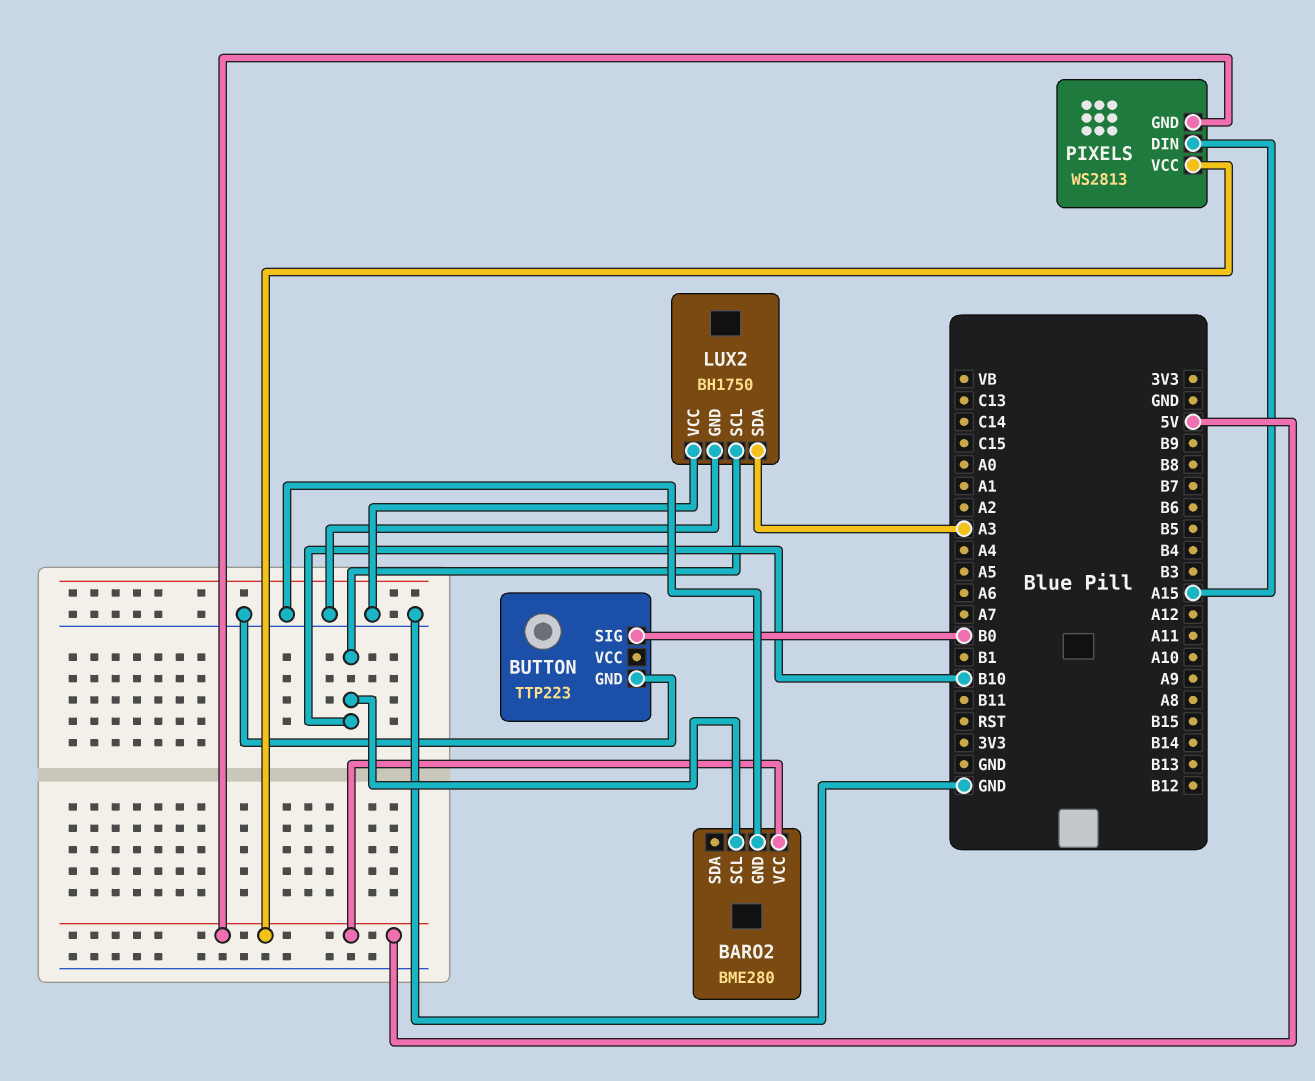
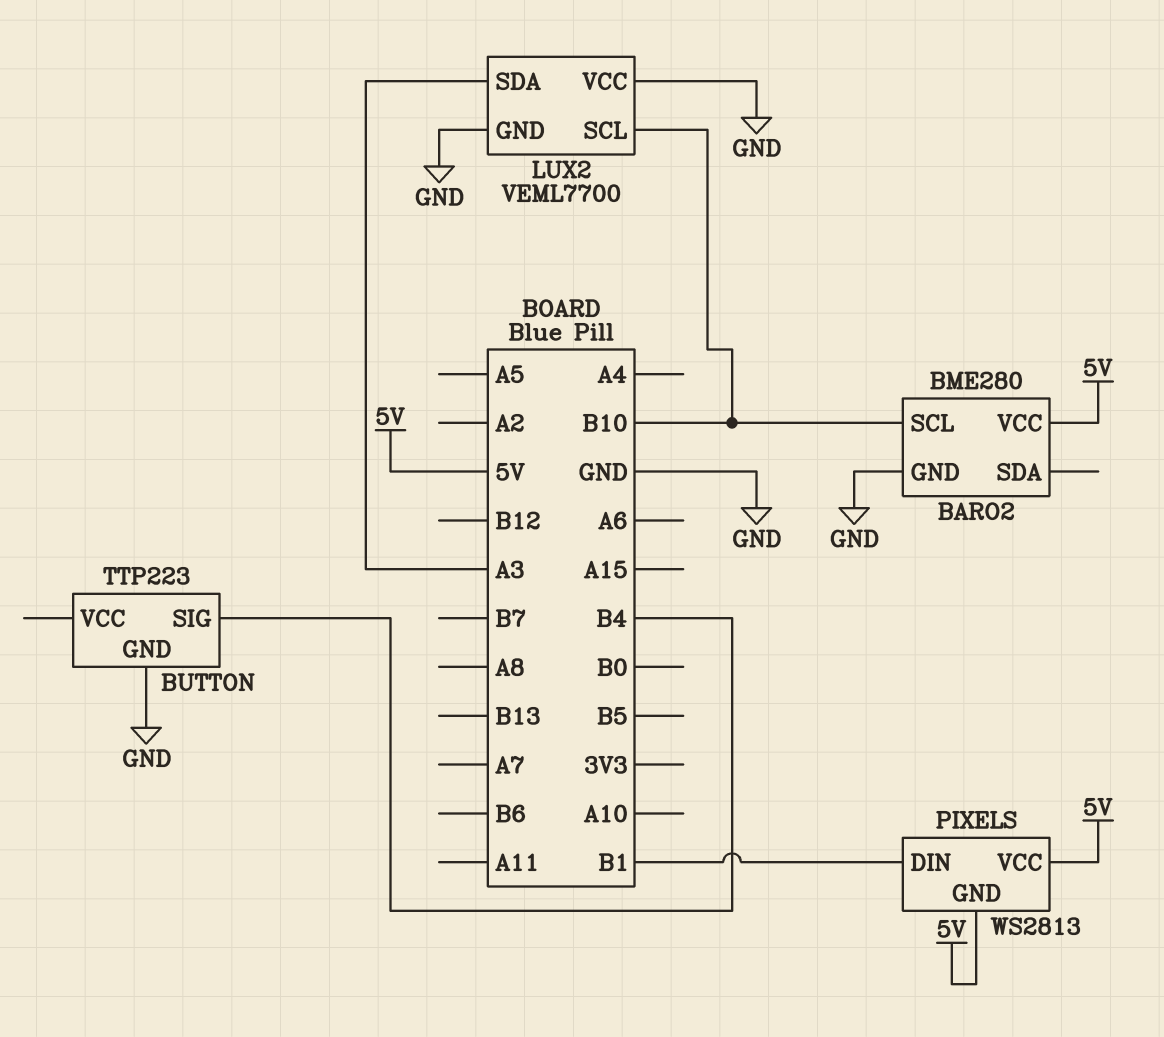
BUTTON pin SIG: B0 -> B4
LUX2: BH1750 -> VEML7700
PIXELS pin DIN: A15 -> B1

